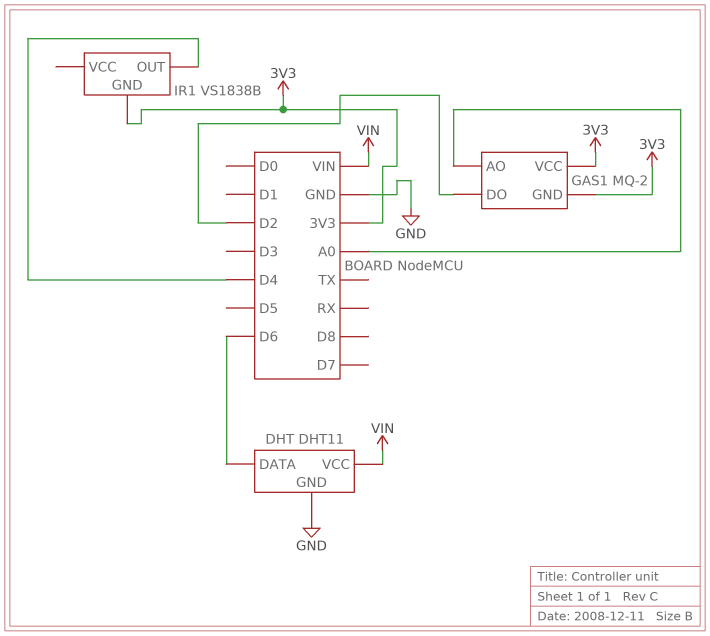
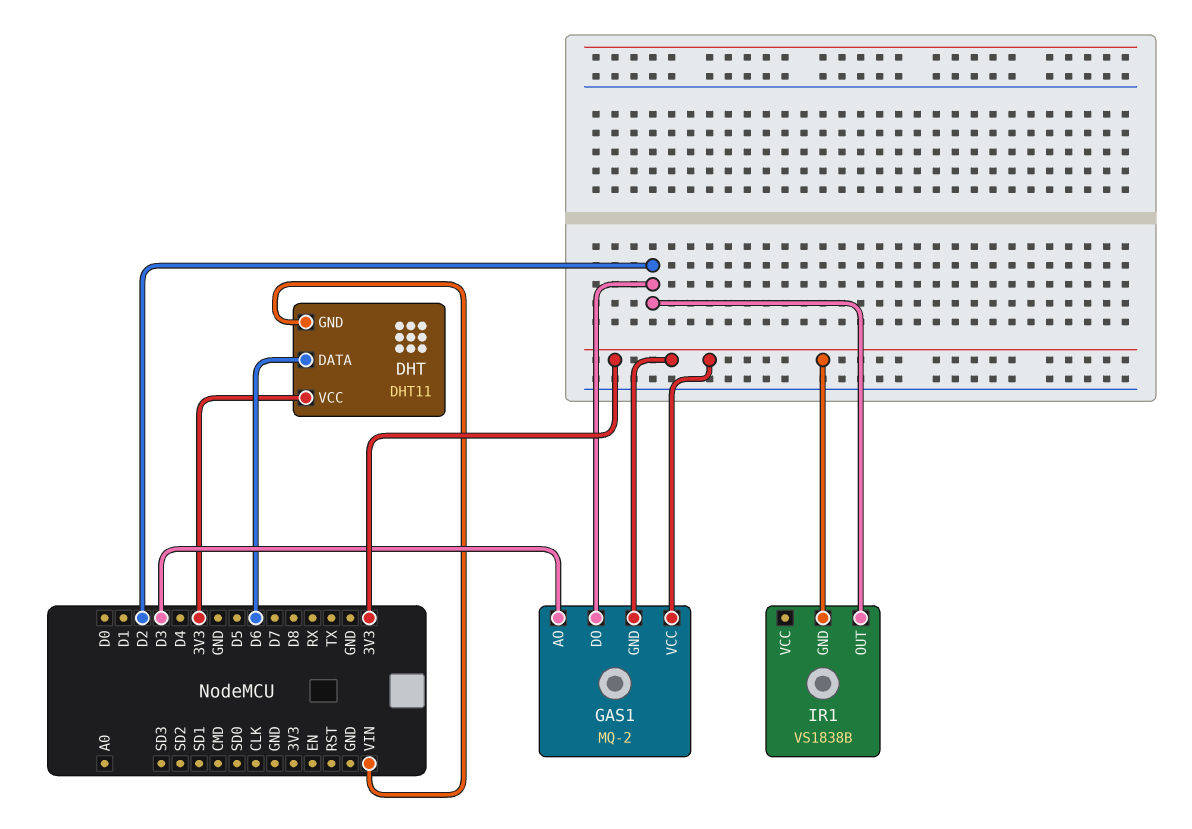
DHT pin GND: GND -> VIN
DHT pin VCC: VIN -> 3V3
GAS1 pin AO: A0 -> D3
IR1 pin OUT: D4 -> D2

